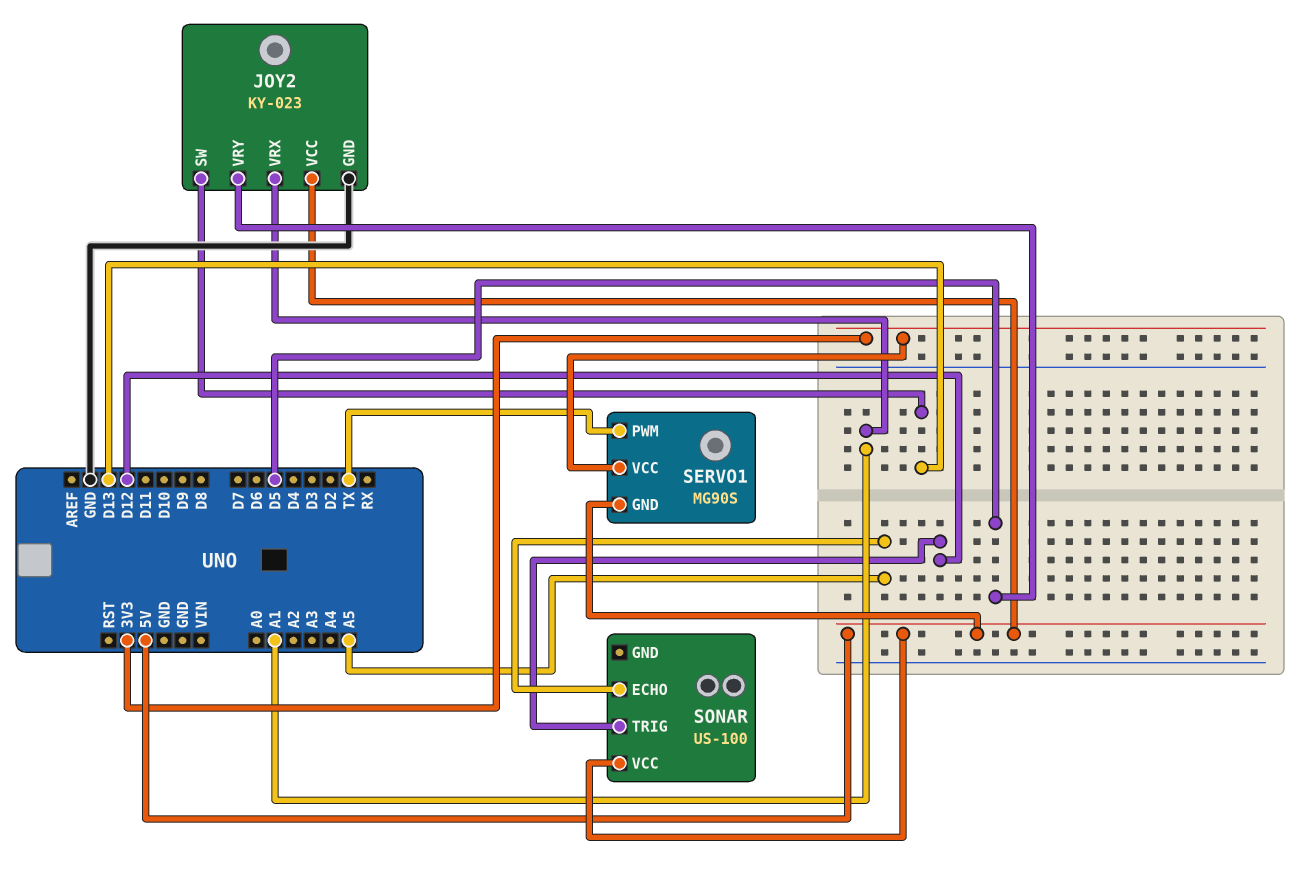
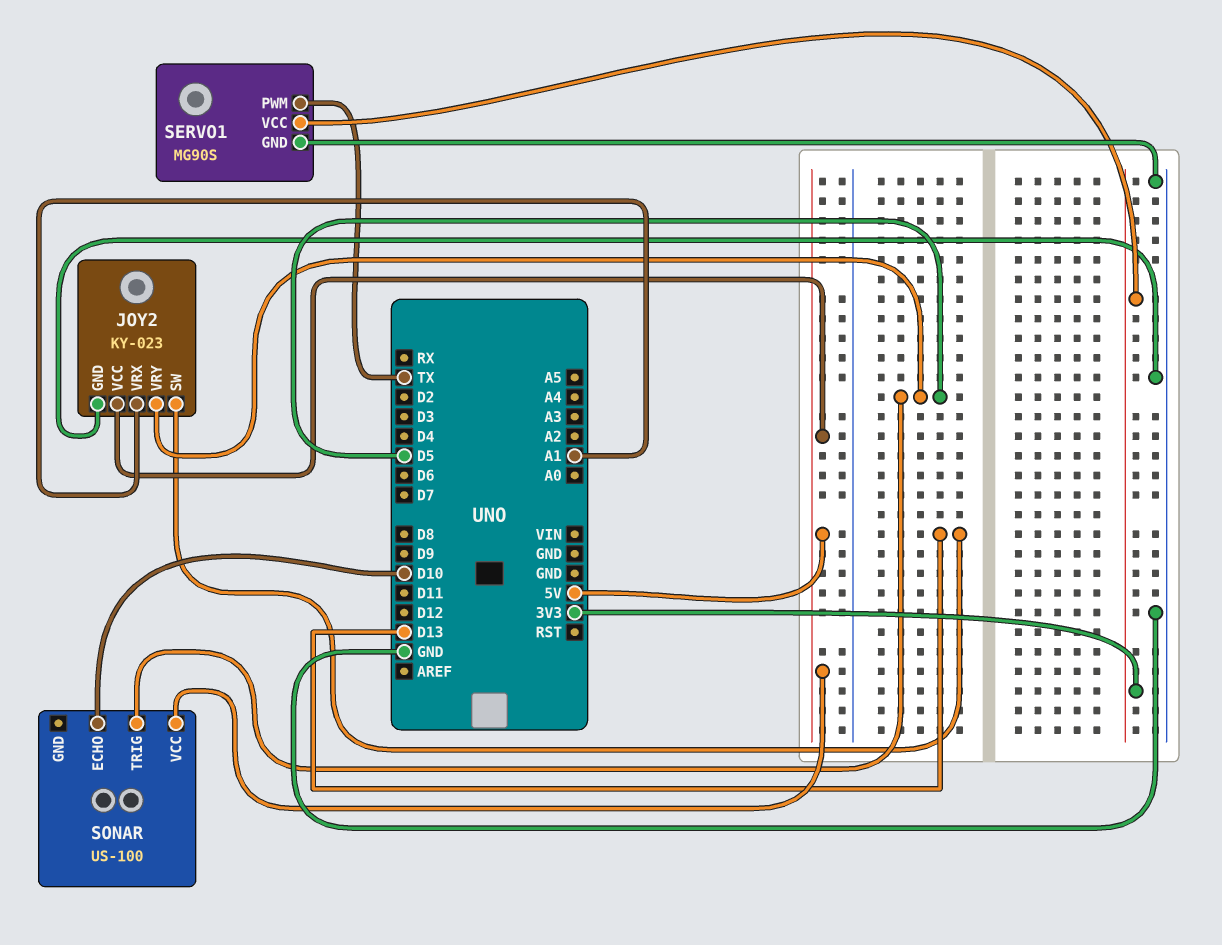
SERVO1 pin GND: 5V -> GND
SONAR pin ECHO: A5 -> D10
SONAR pin TRIG: D12 -> D5

